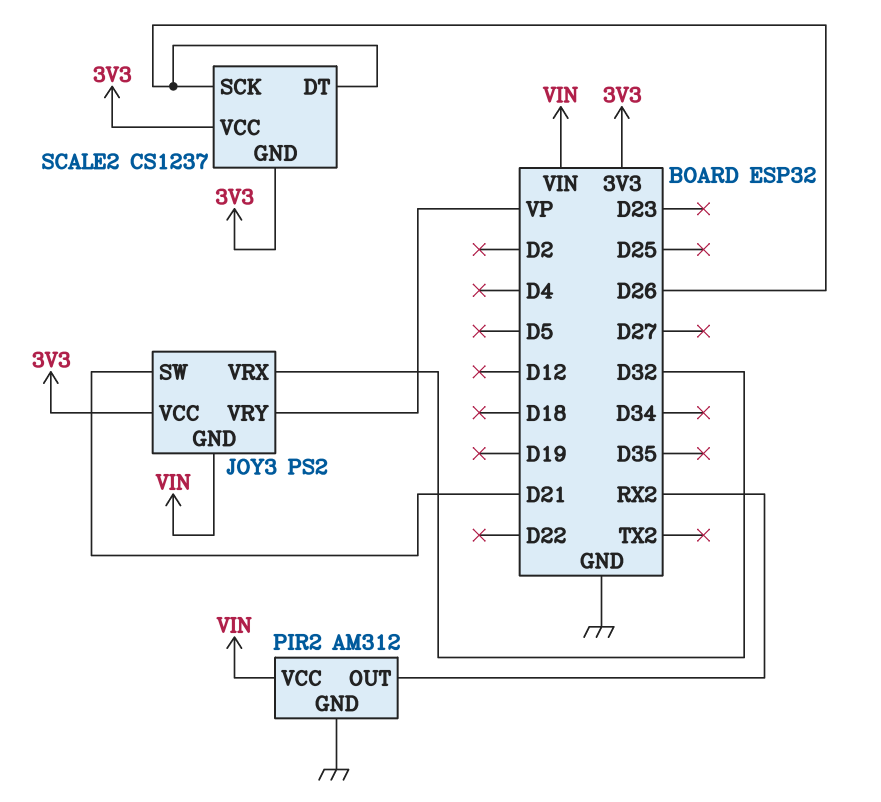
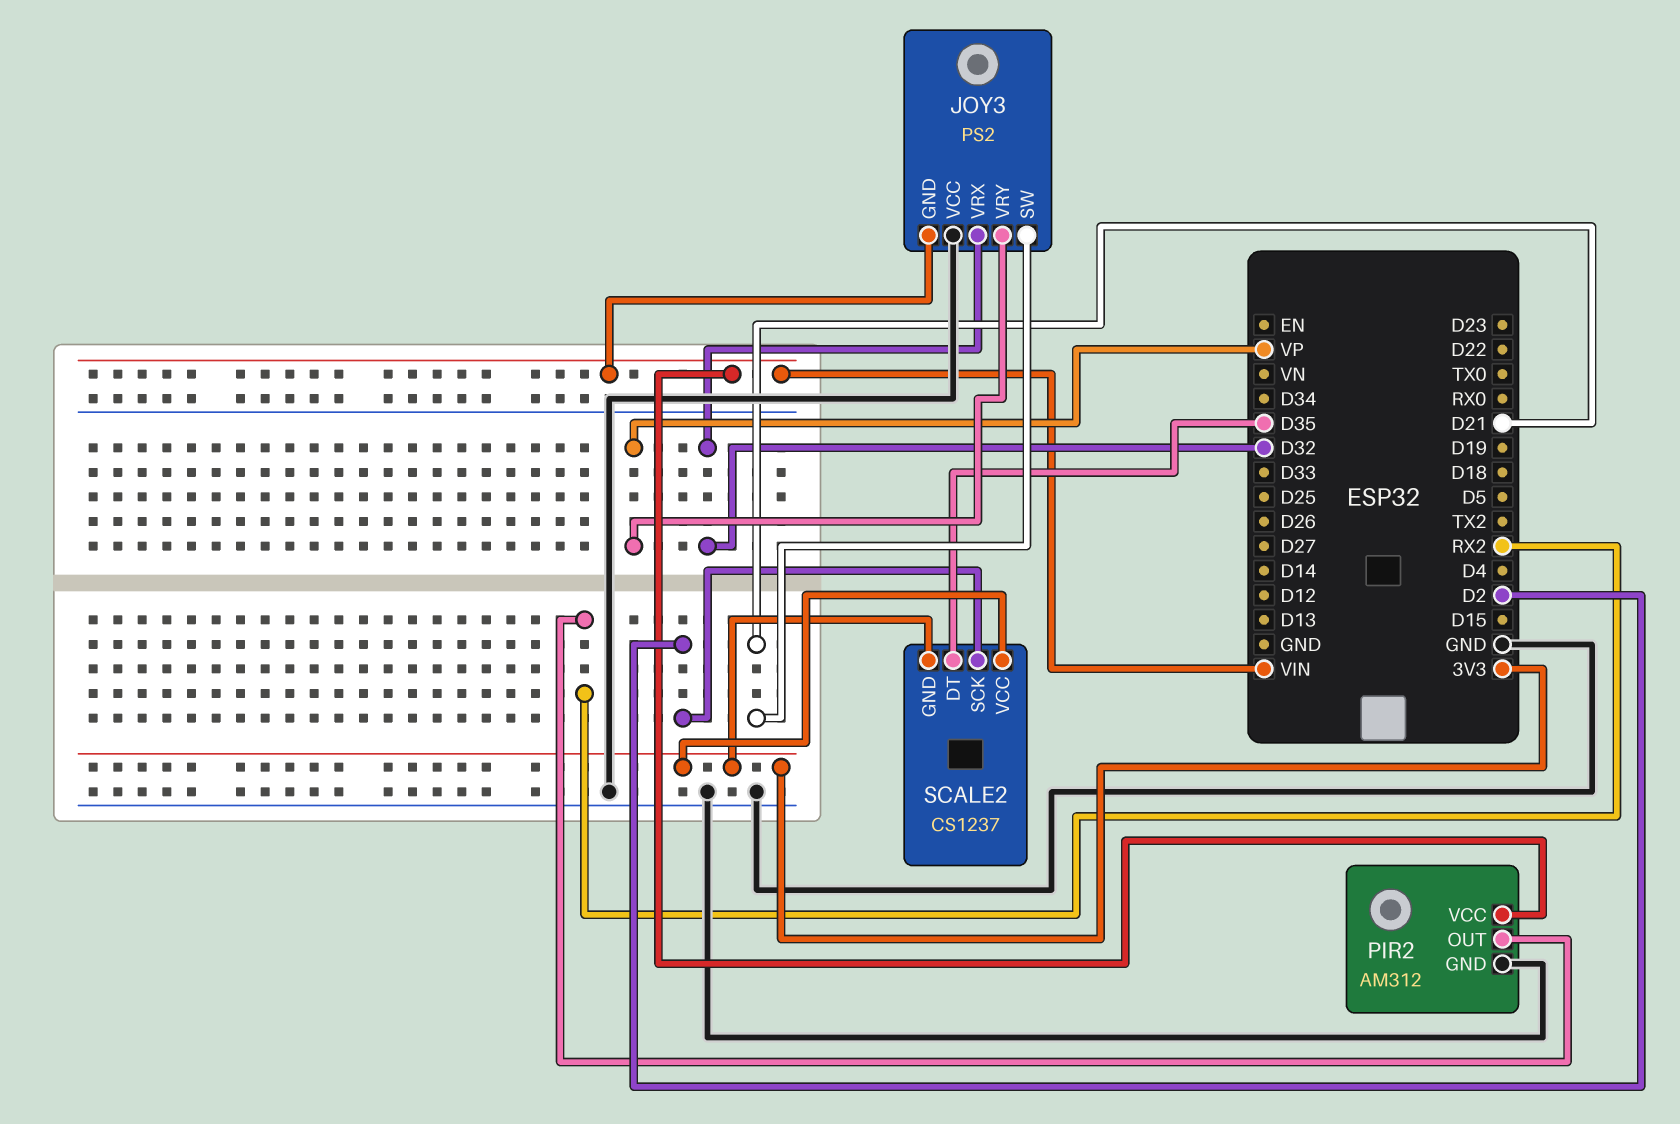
JOY3 pin VCC: 3V3 -> GND
SCALE2 pin DT: D26 -> D35
SCALE2 pin SCK: D26 -> D2

